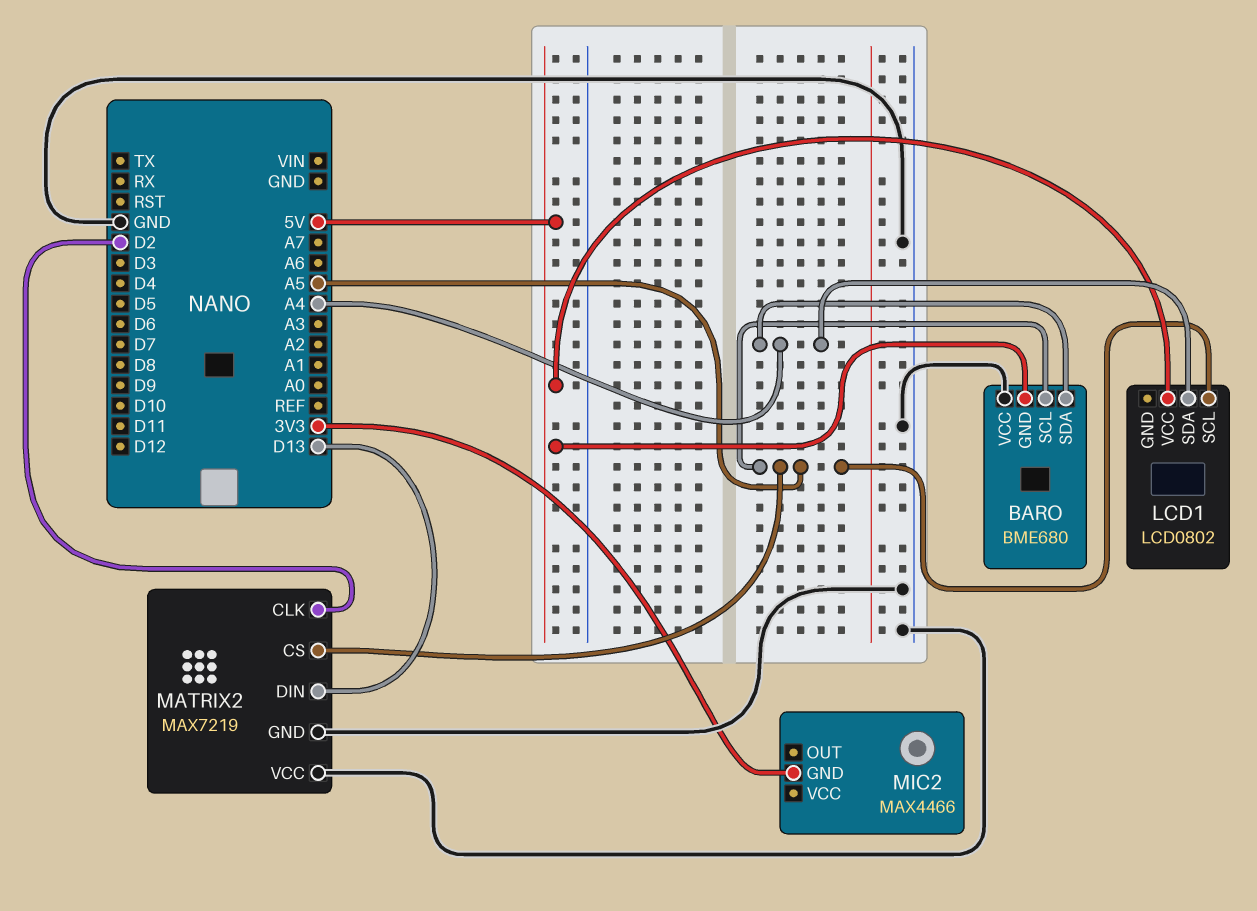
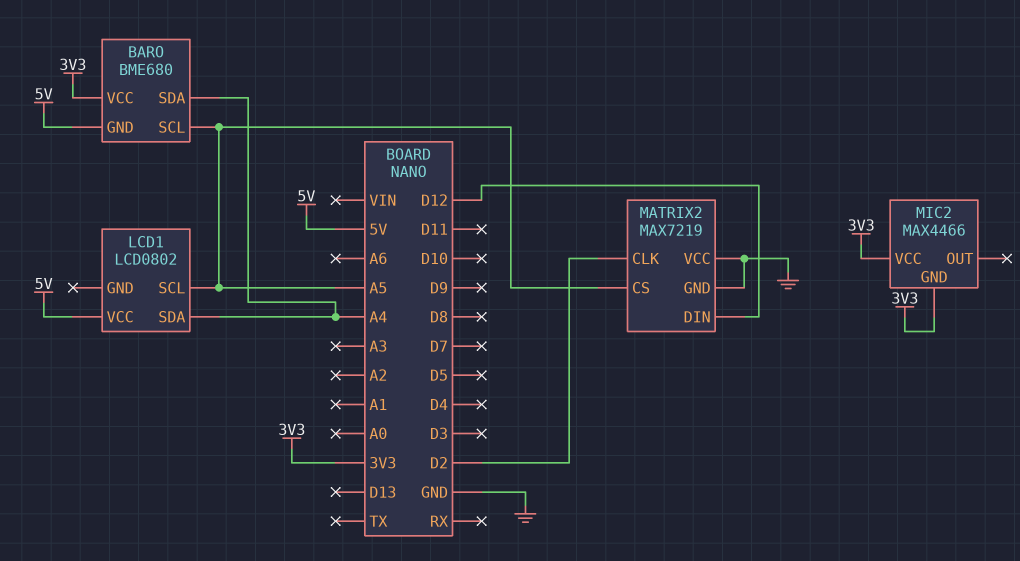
BARO pin VCC: GND -> 3V3
MATRIX2 pin DIN: D13 -> D12
MIC2 pin VCC: none -> 3V3

